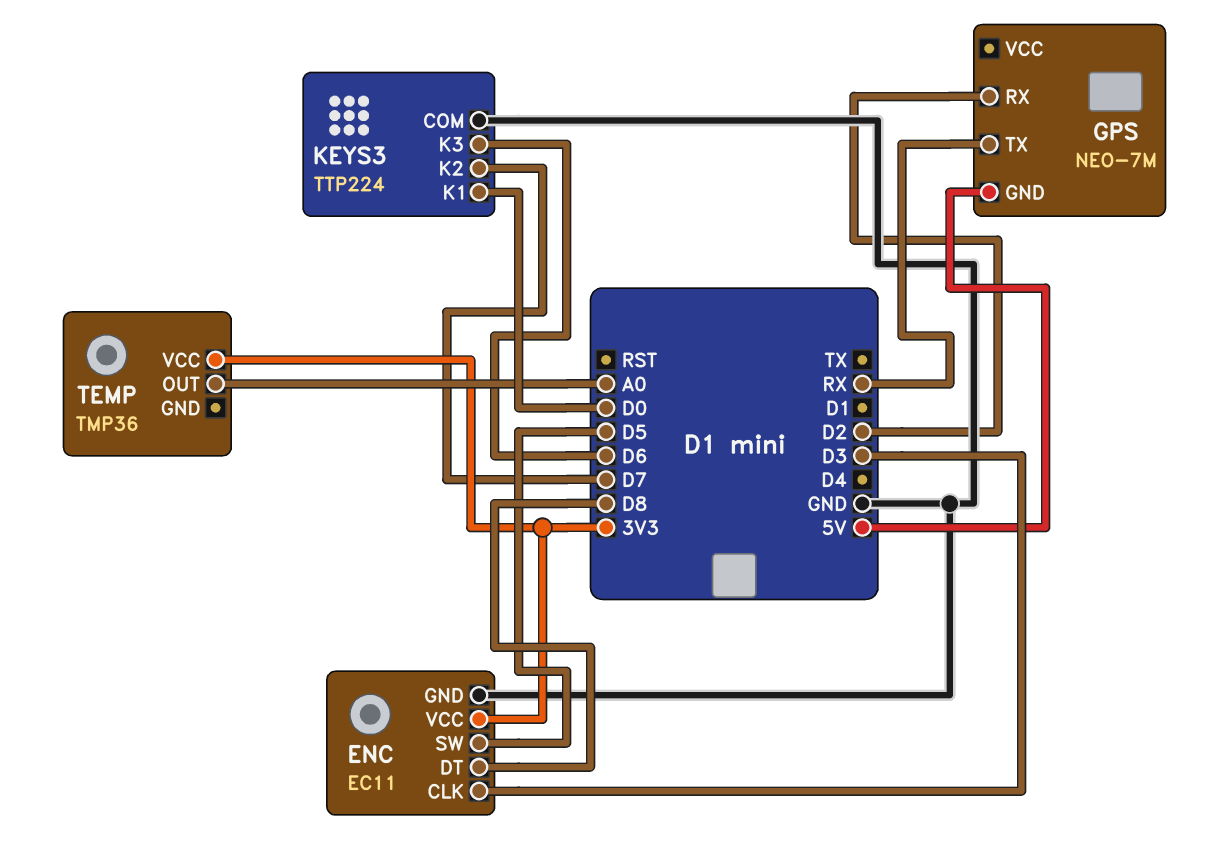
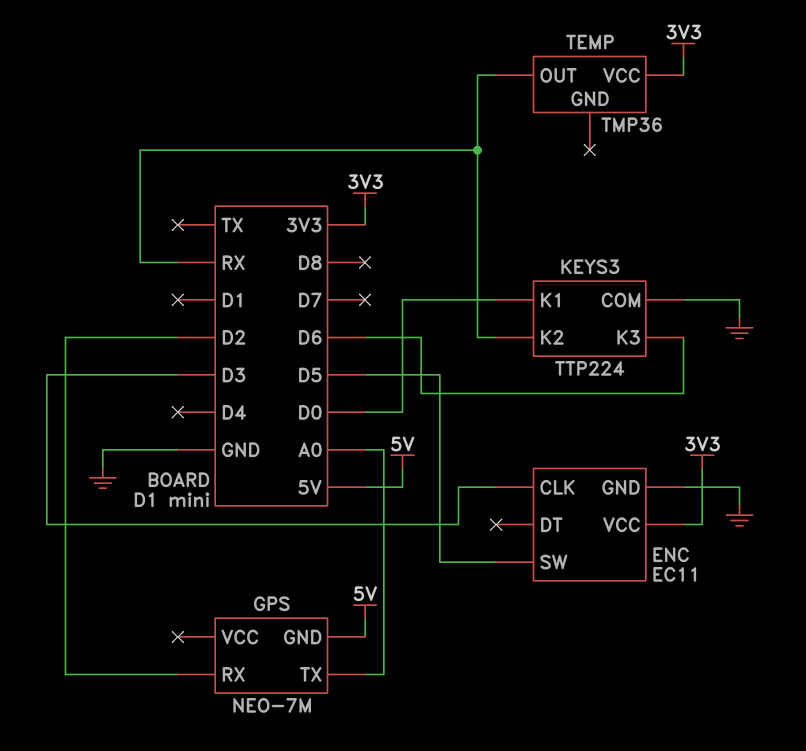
ENC pin DT: D8 -> none
GPS pin TX: RX -> A0
KEYS3 pin K2: D7 -> RX
TEMP pin OUT: A0 -> RX

